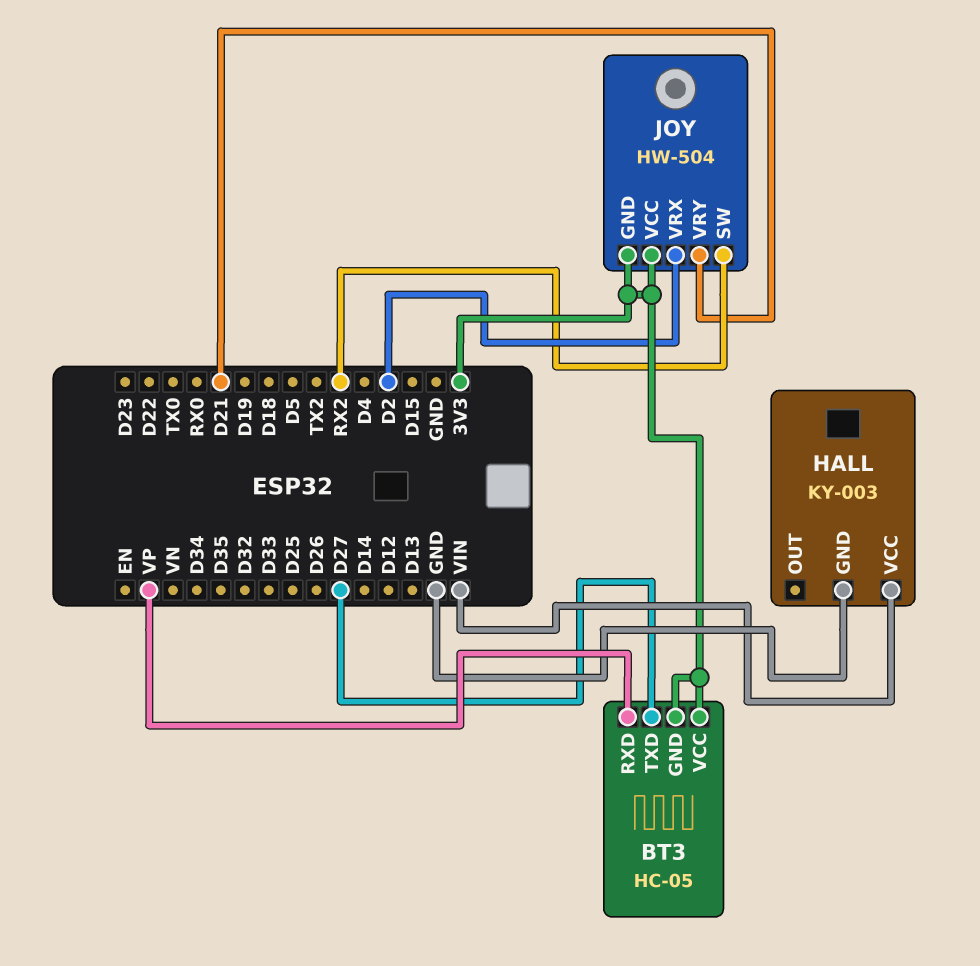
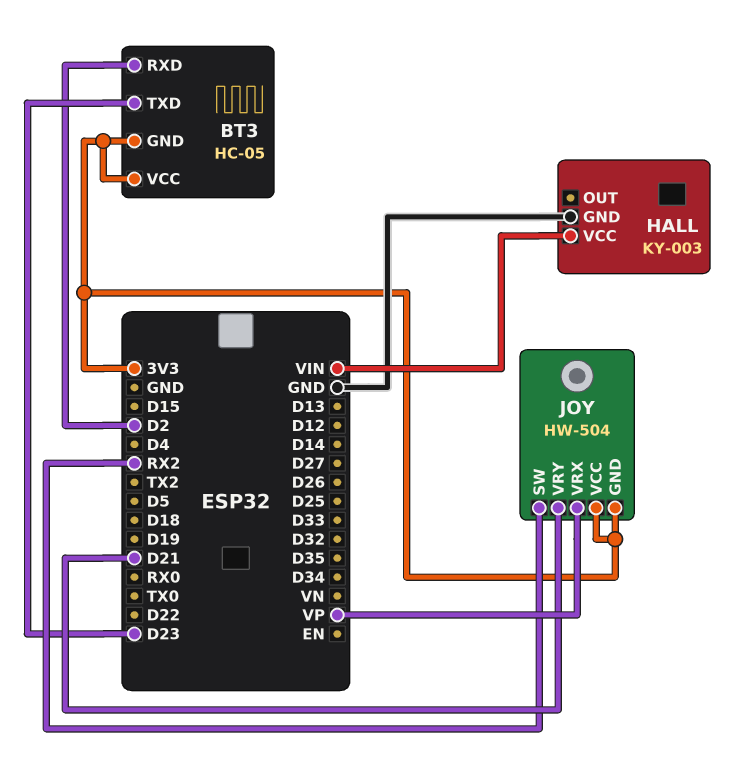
BT3 pin RXD: VP -> D2
BT3 pin TXD: D27 -> D23
JOY pin VRX: D2 -> VP

